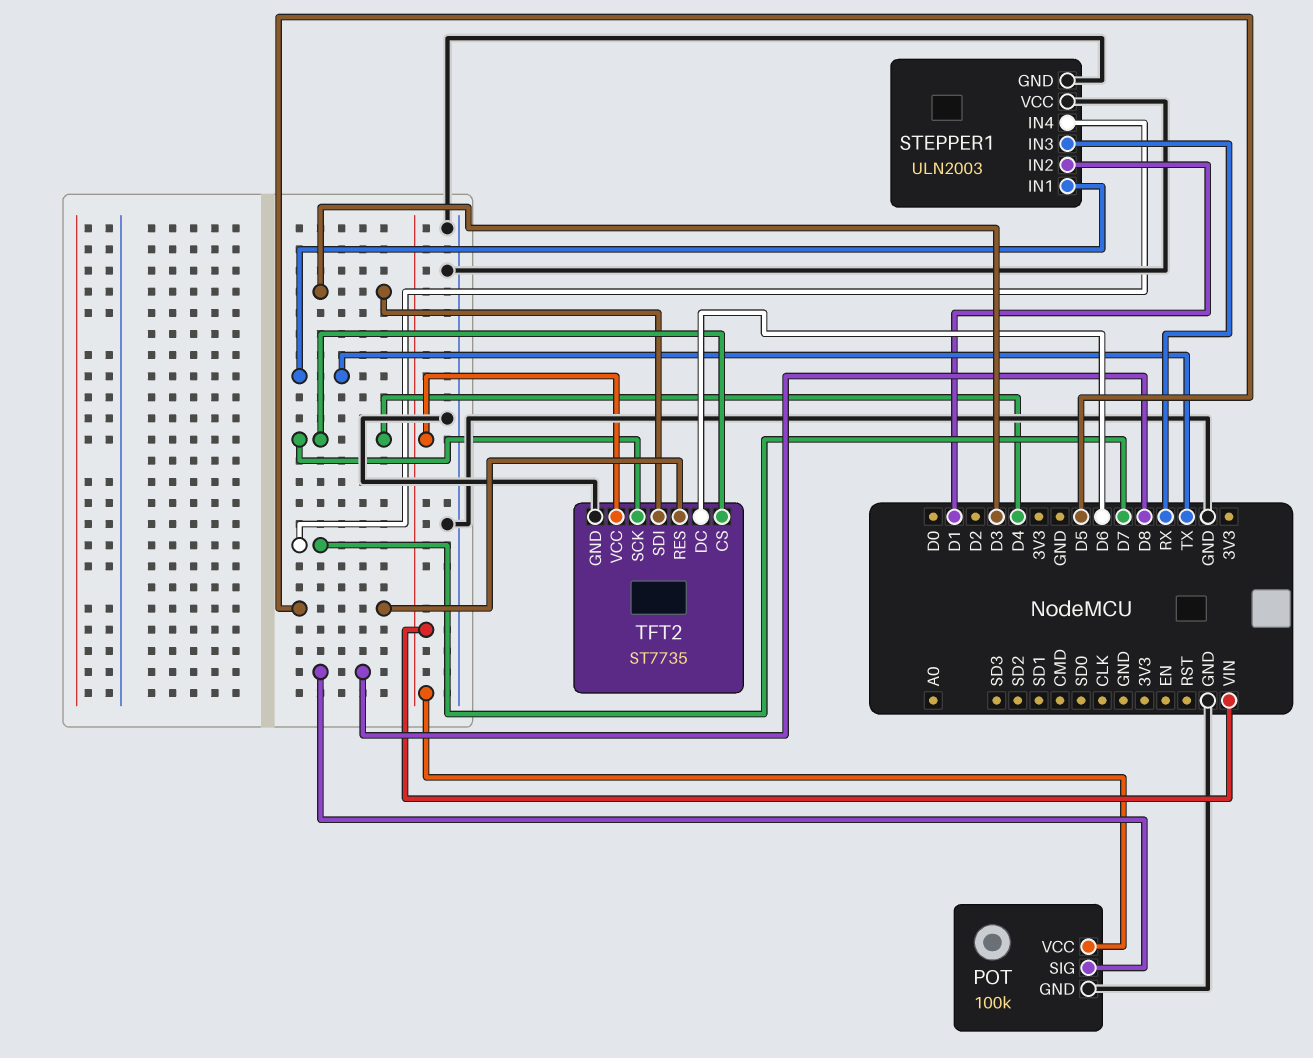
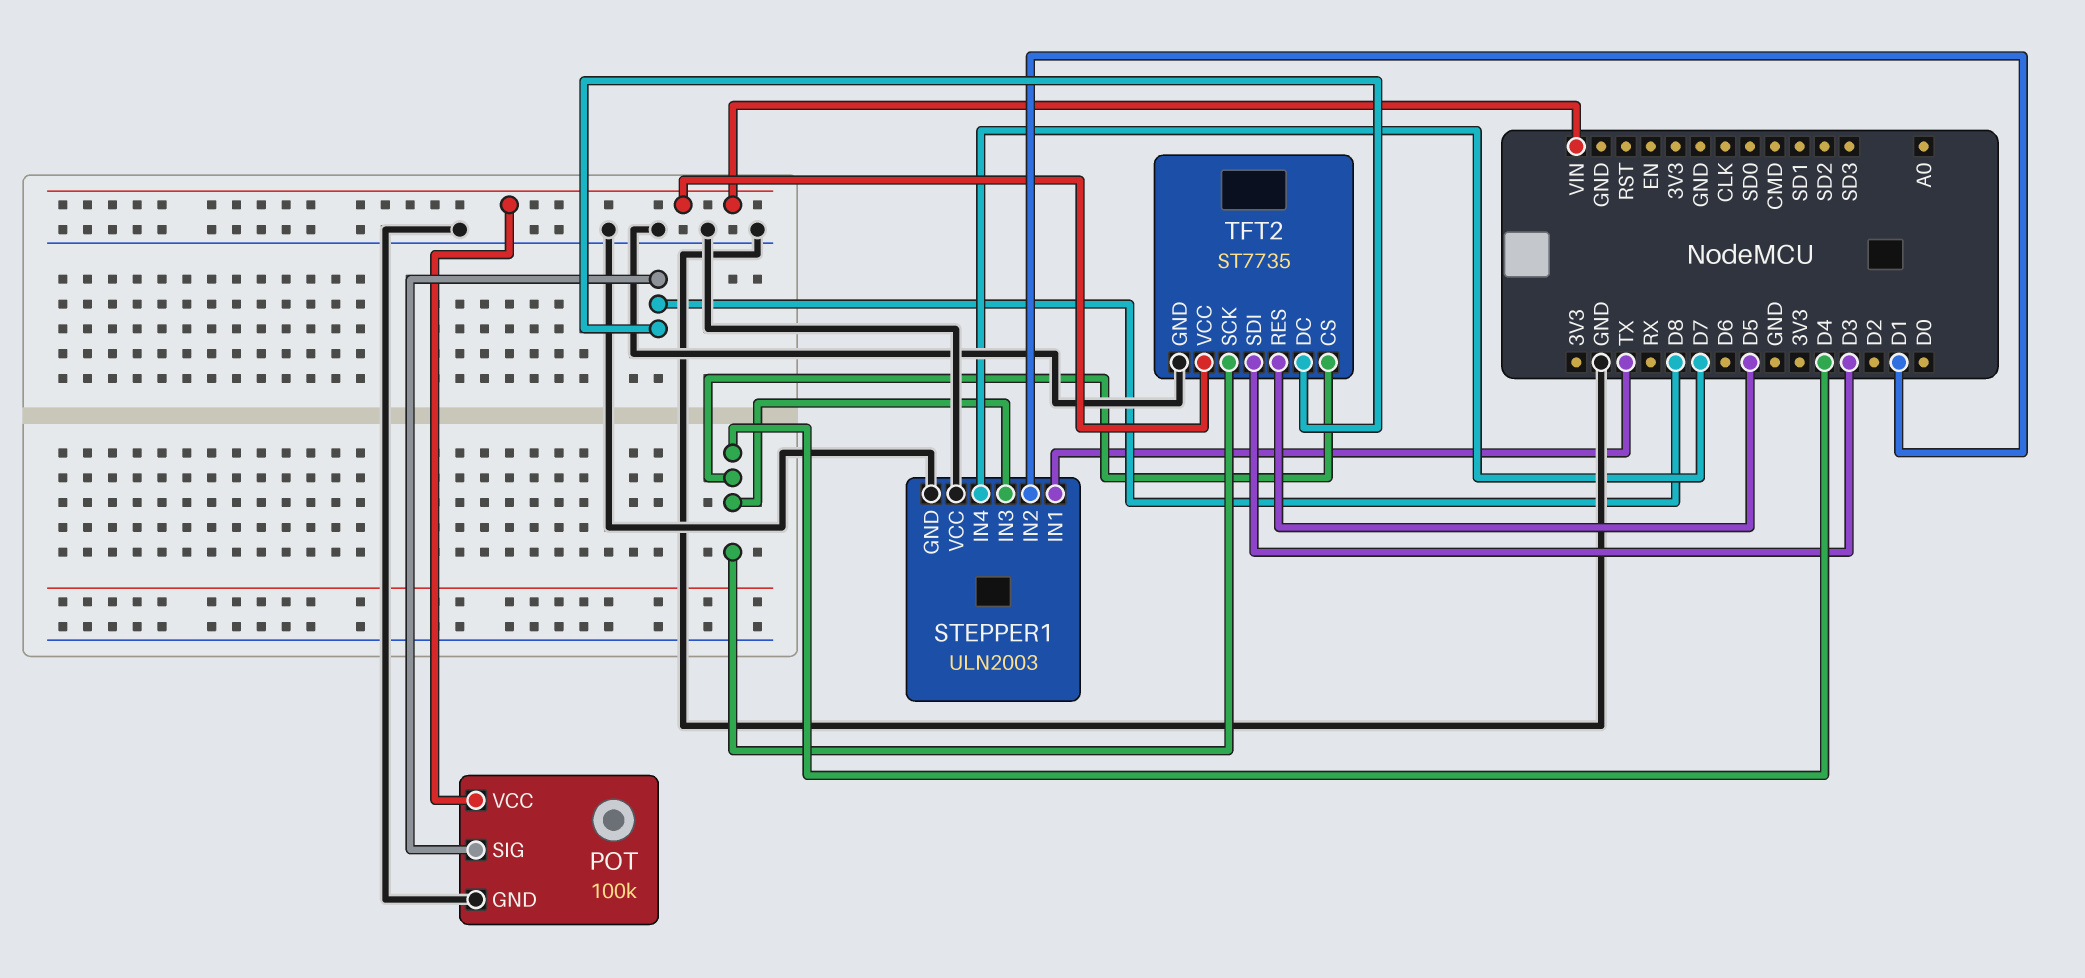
STEPPER1 pin IN3: RX -> D4
TFT2 pin DC: D6 -> D8

